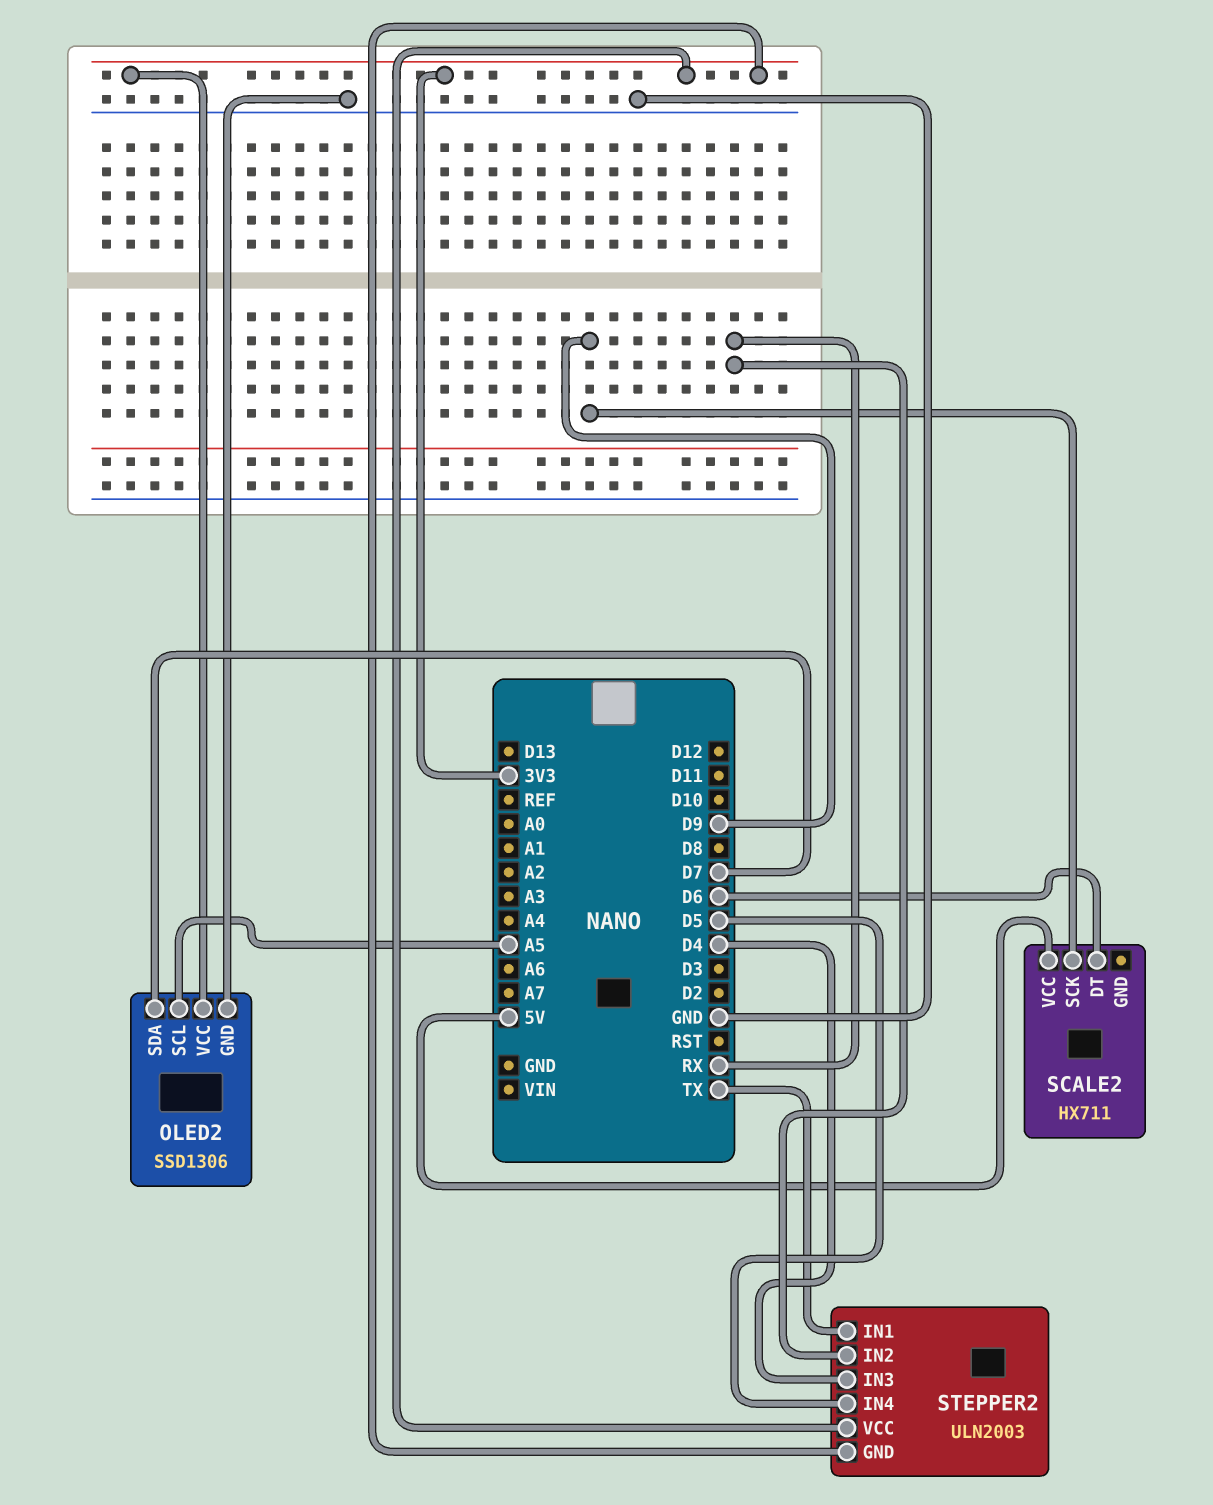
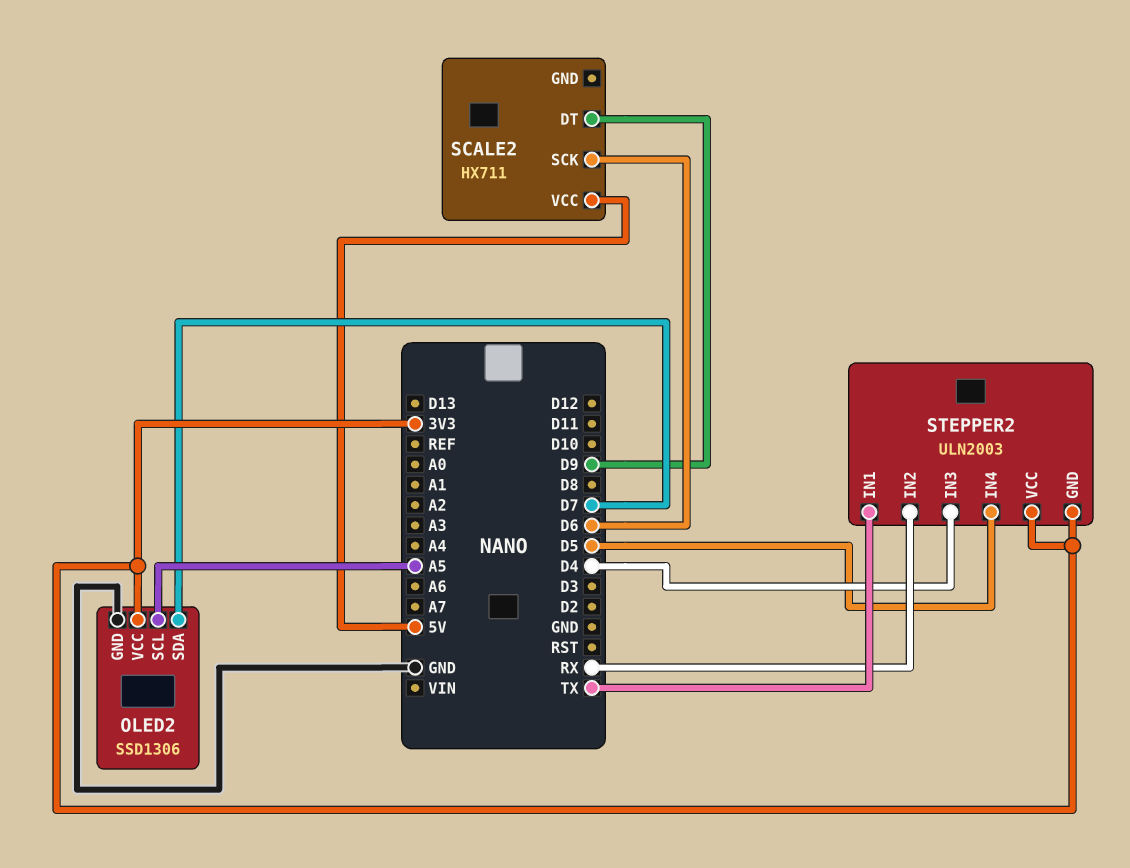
SCALE2 pin DT: D6 -> D9
SCALE2 pin SCK: D9 -> D6

